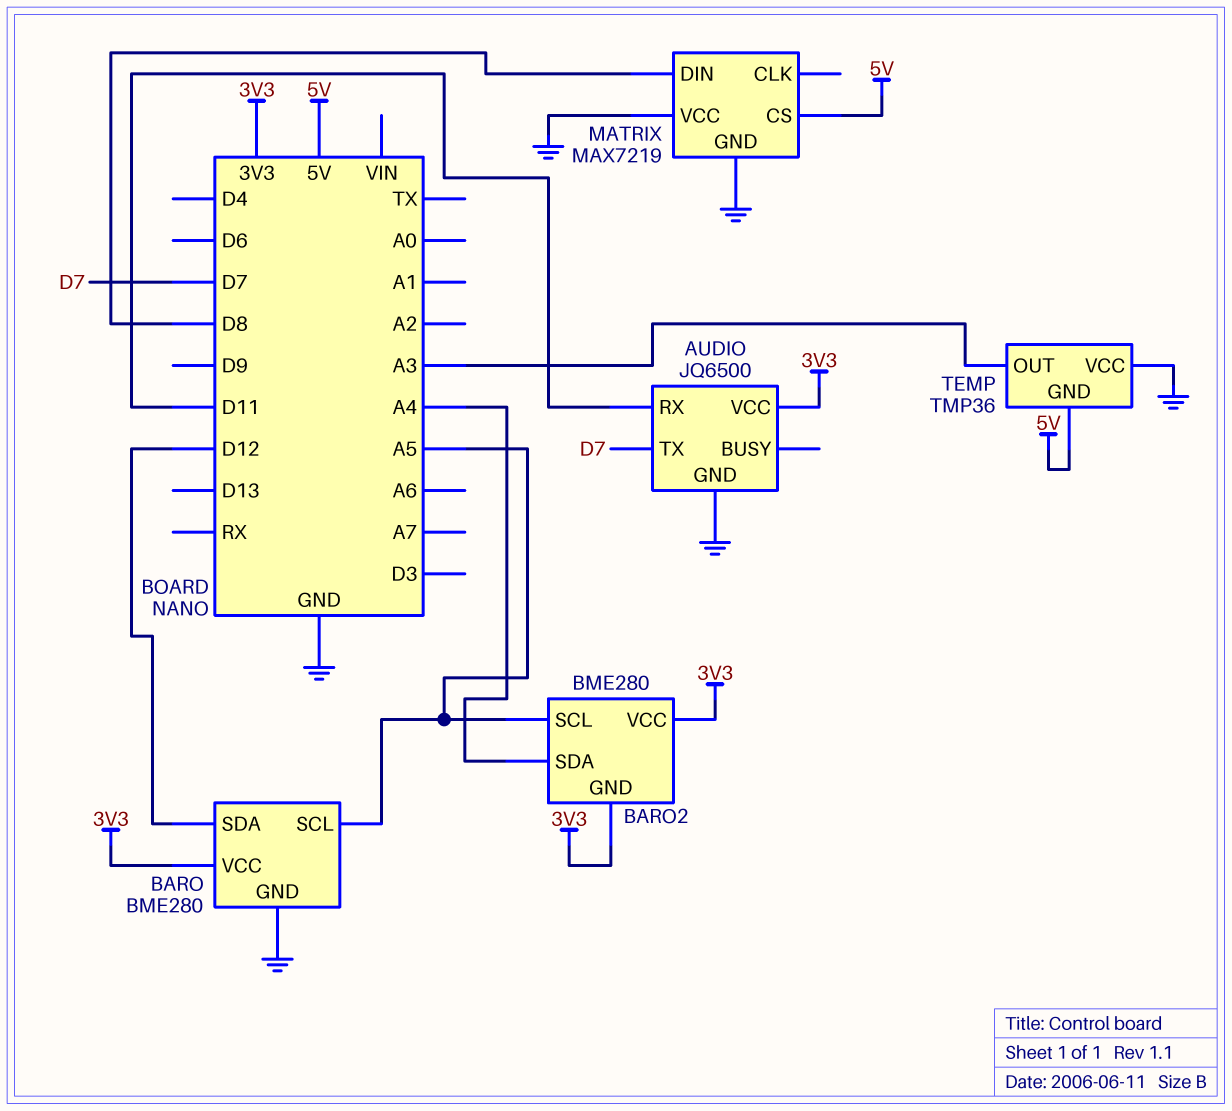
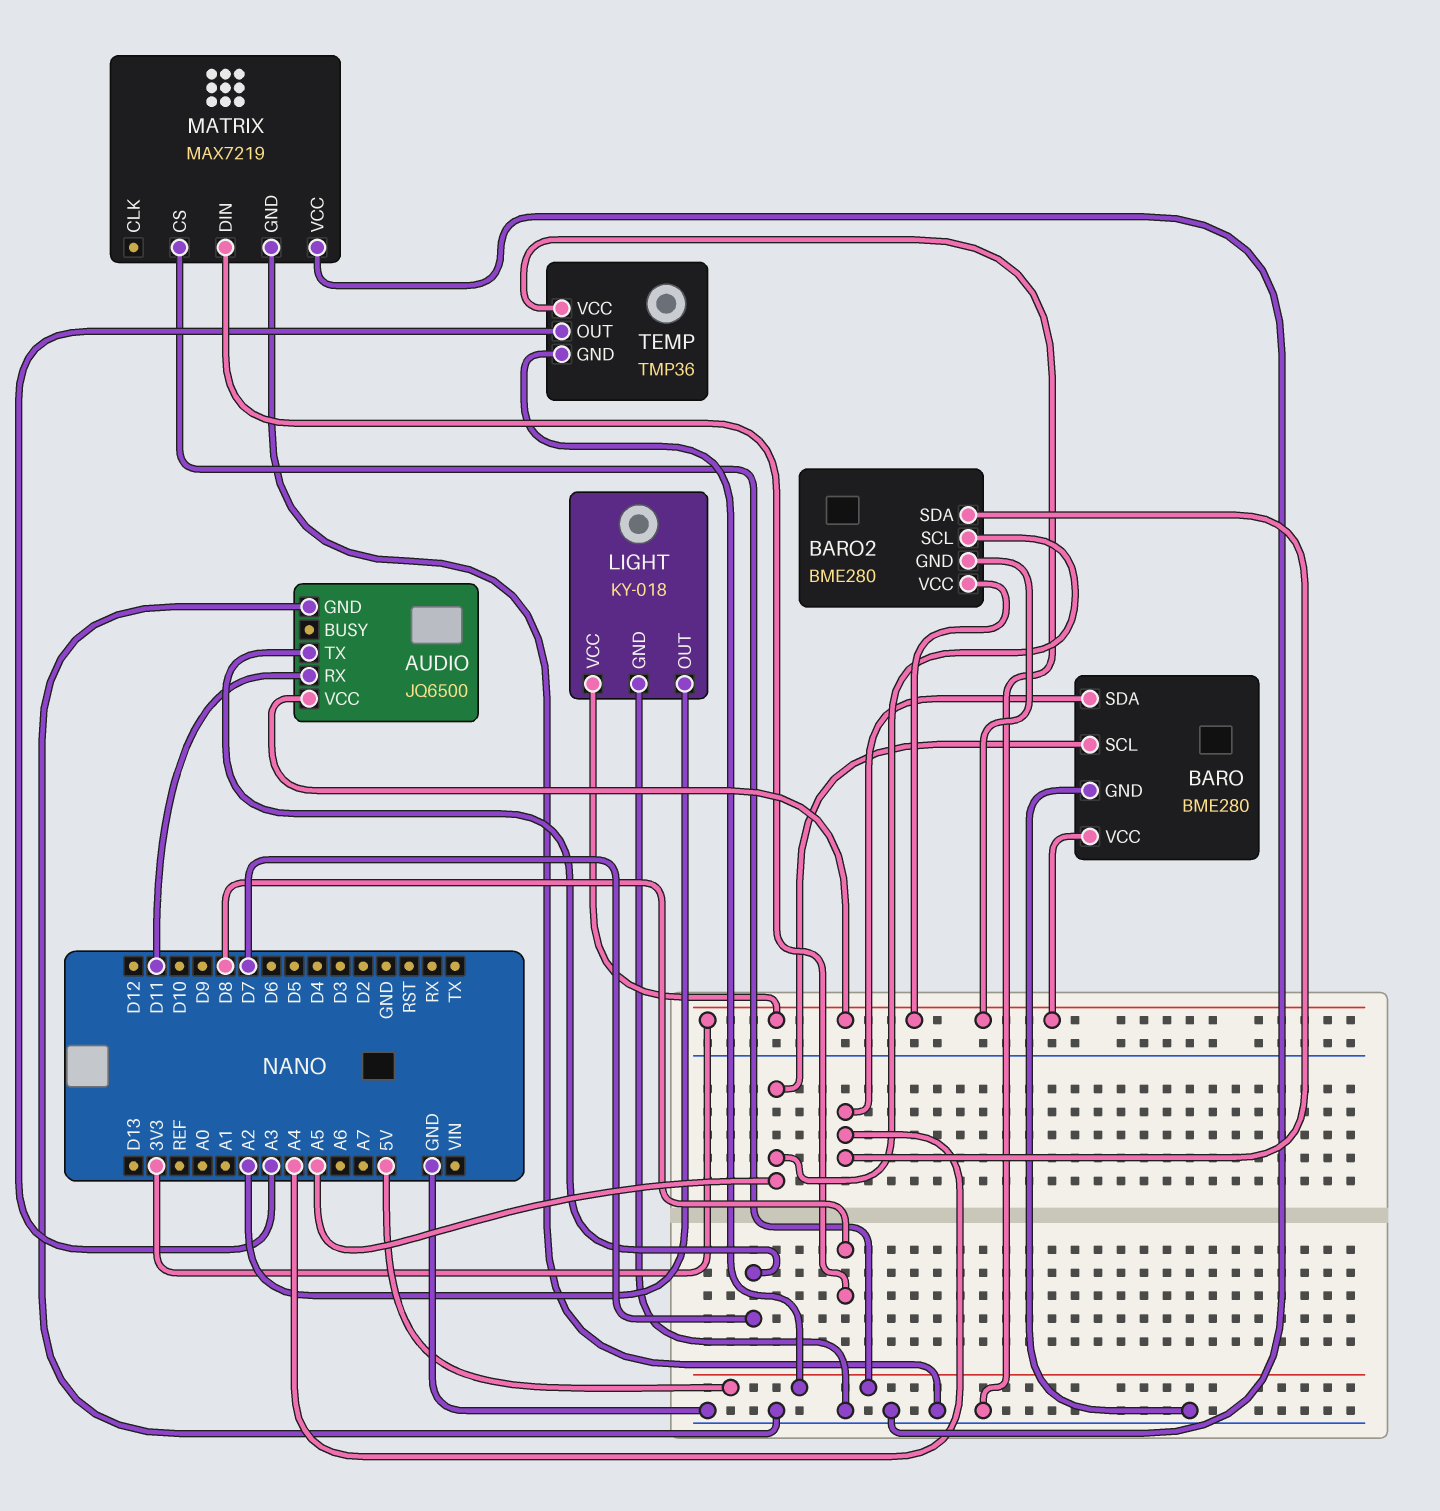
BARO pin SDA: D12 -> A4
LIGHT: none -> KY-018
LIGHT pin GND: none -> GND
LIGHT pin OUT: none -> A2
LIGHT pin VCC: none -> 3V3

